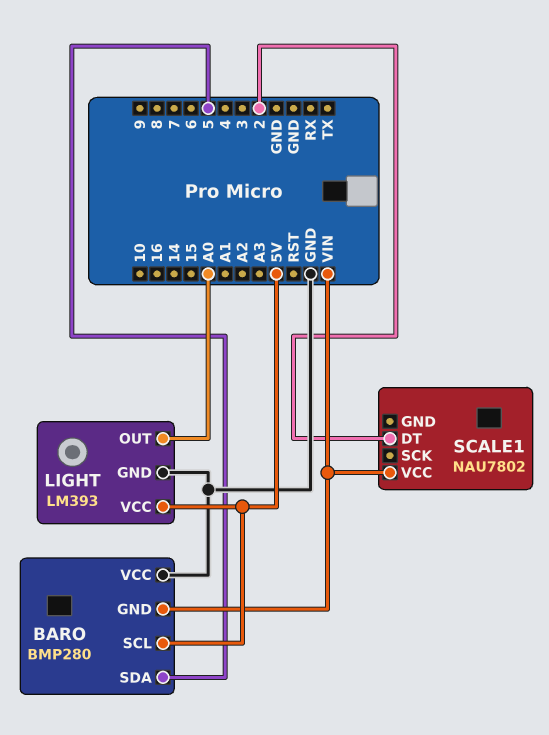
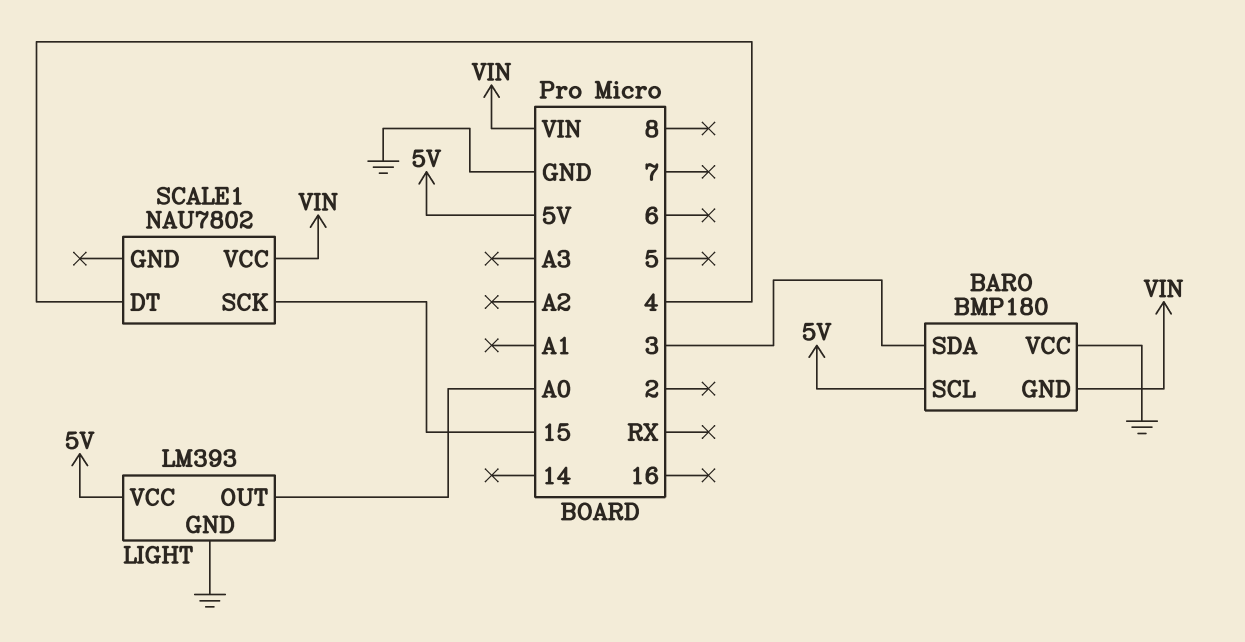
BARO: BMP280 -> BMP180
BARO pin SDA: 5 -> 3
SCALE1 pin DT: 2 -> 4
SCALE1 pin SCK: none -> 15

